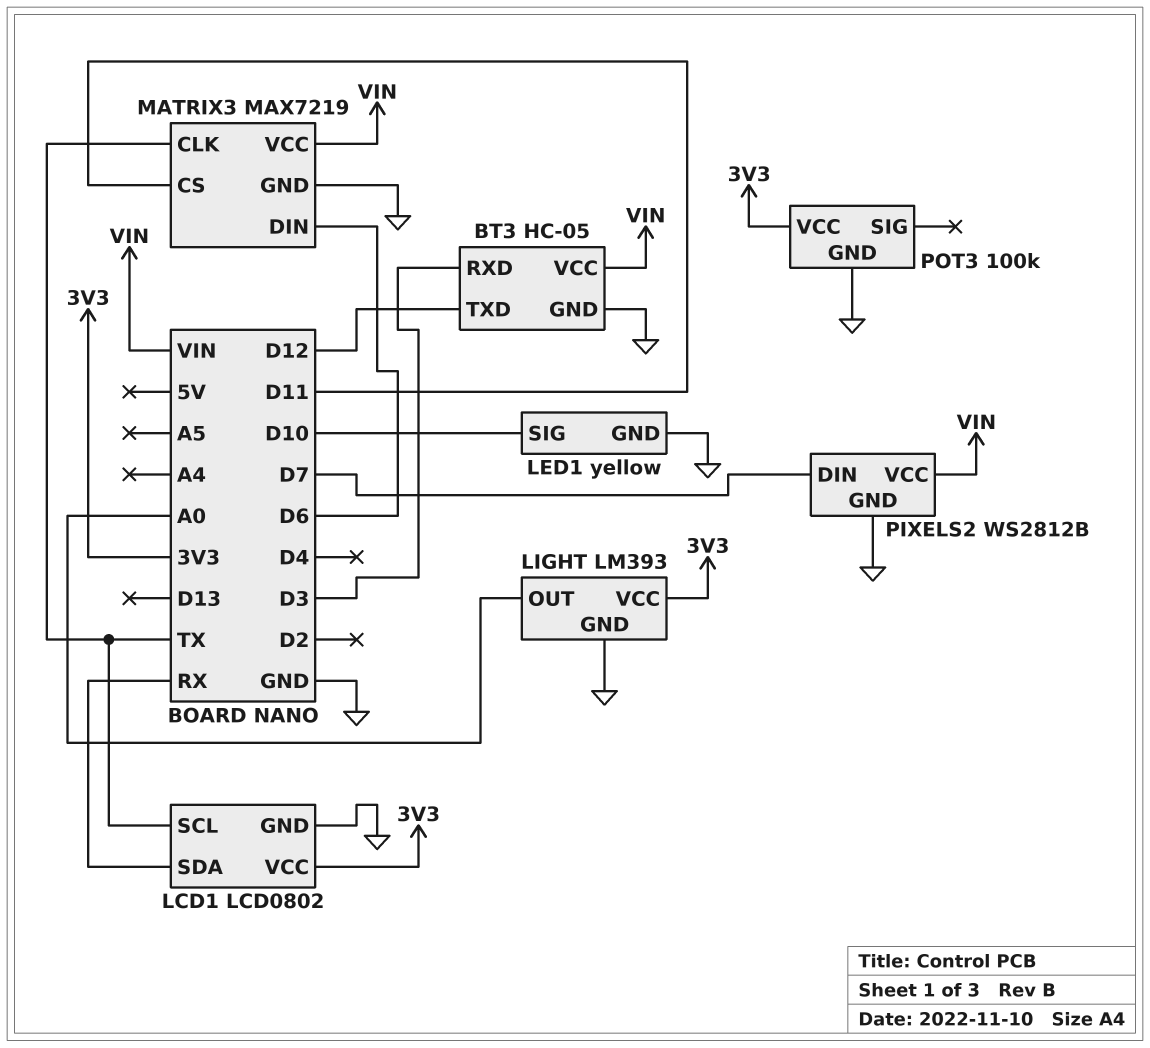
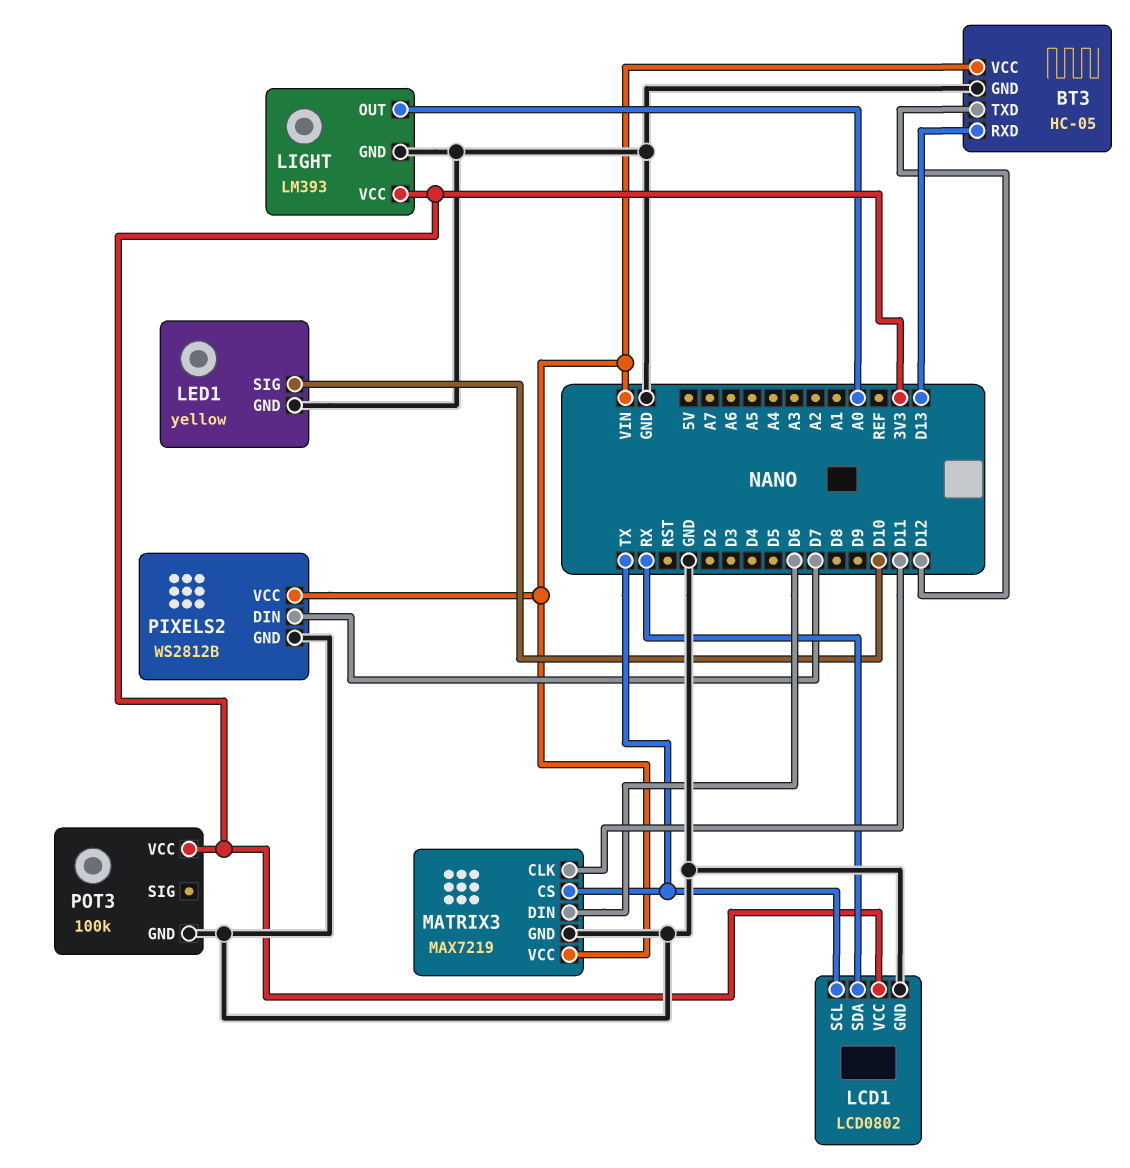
BT3 pin RXD: D3 -> D13
MATRIX3 pin CLK: TX -> D11
MATRIX3 pin CS: D11 -> TX

